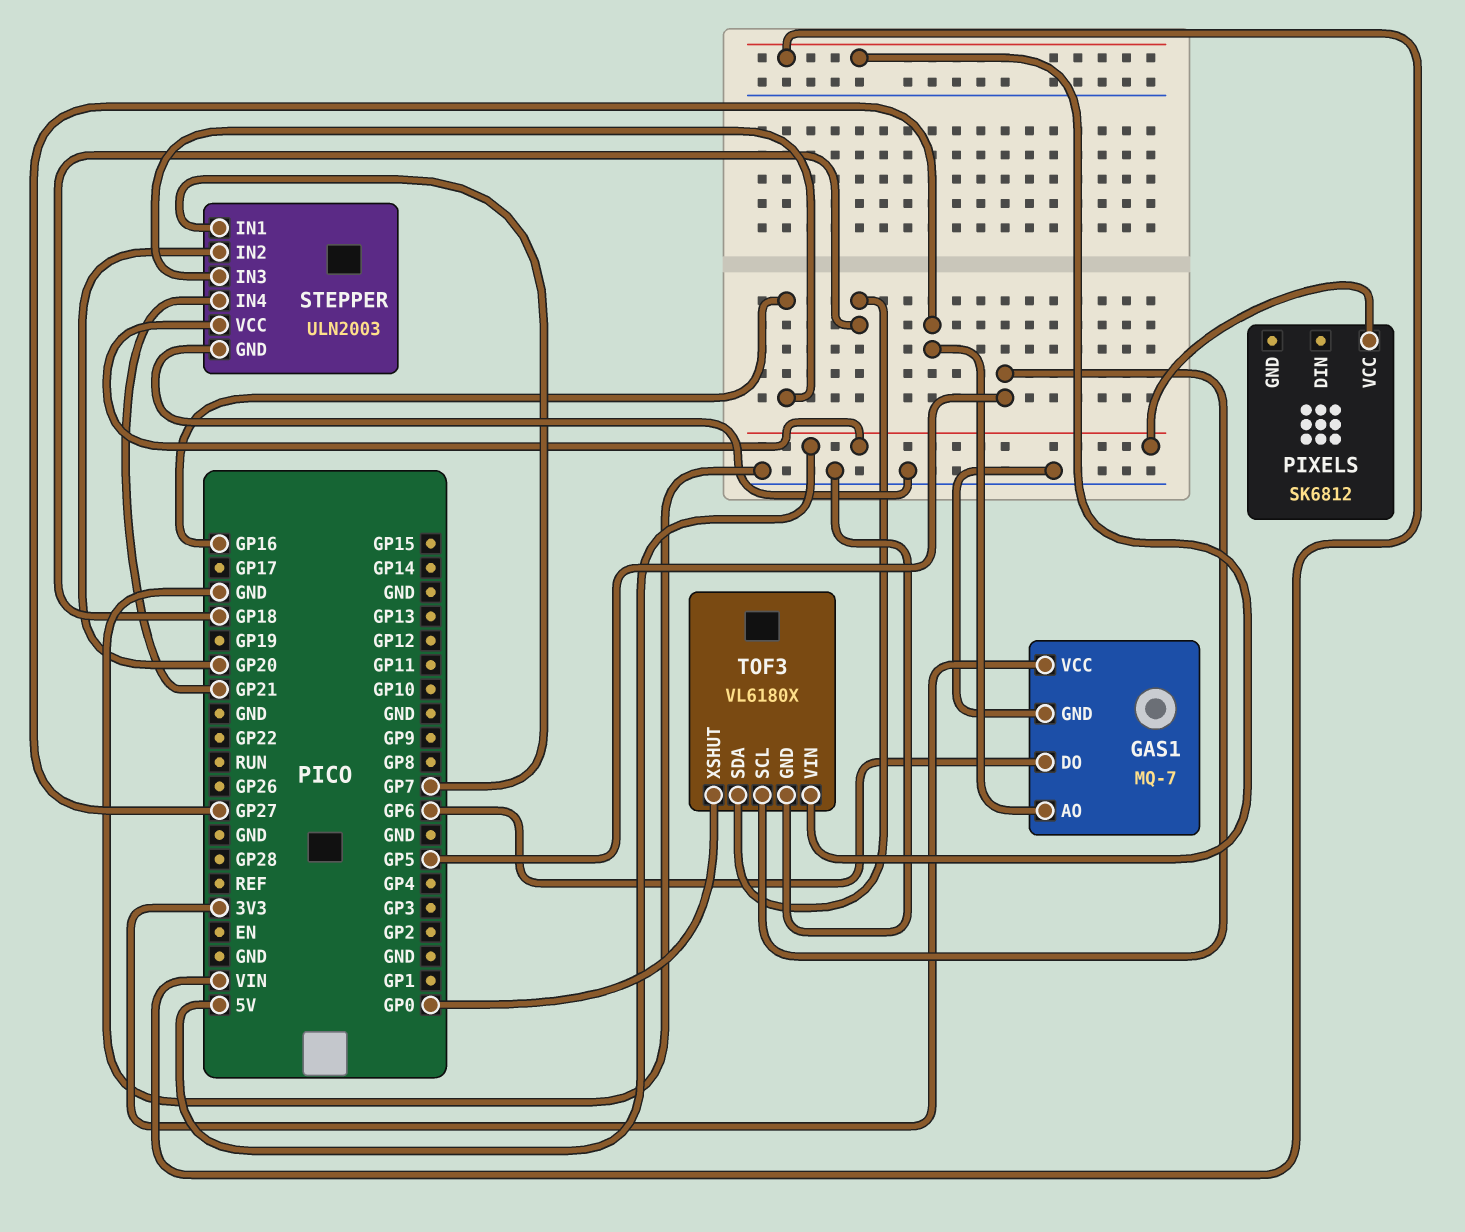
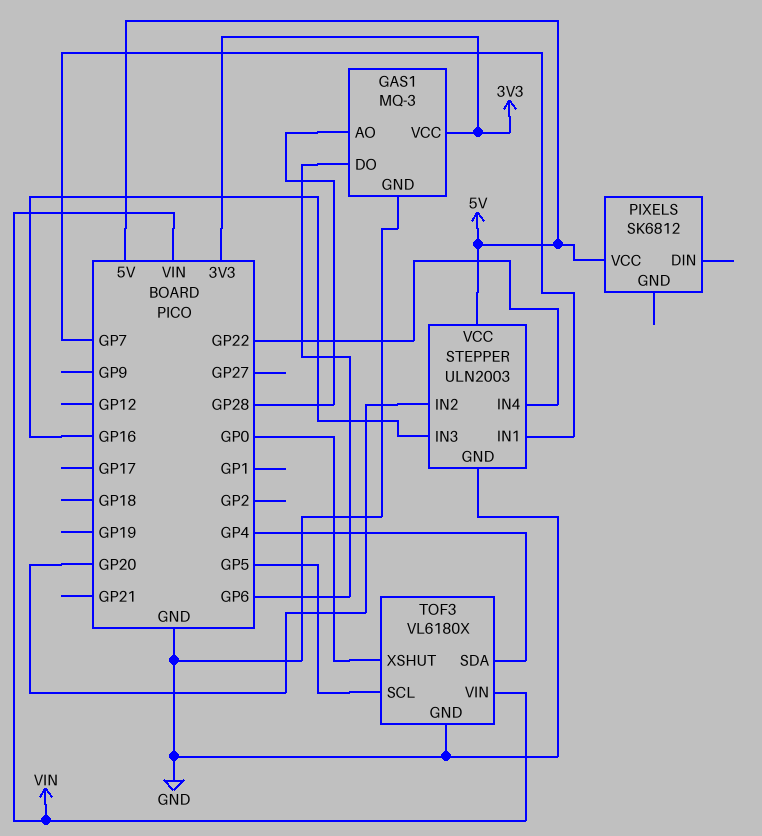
GAS1: MQ-7 -> MQ-3
GAS1 pin AO: GP27 -> GP28
STEPPER pin IN4: GP21 -> GP22
TOF3 pin SDA: GP18 -> GP4

